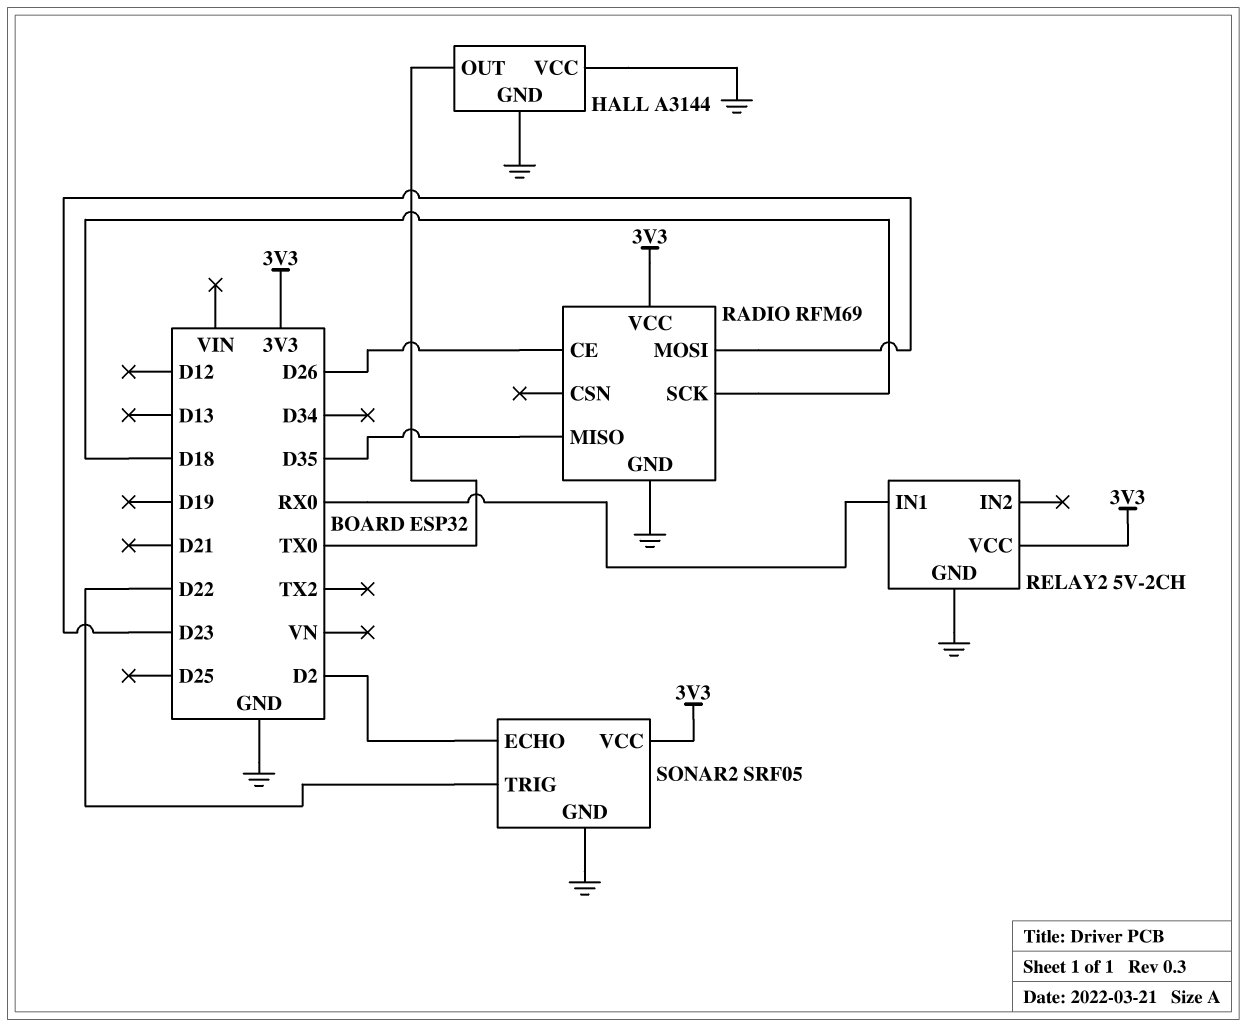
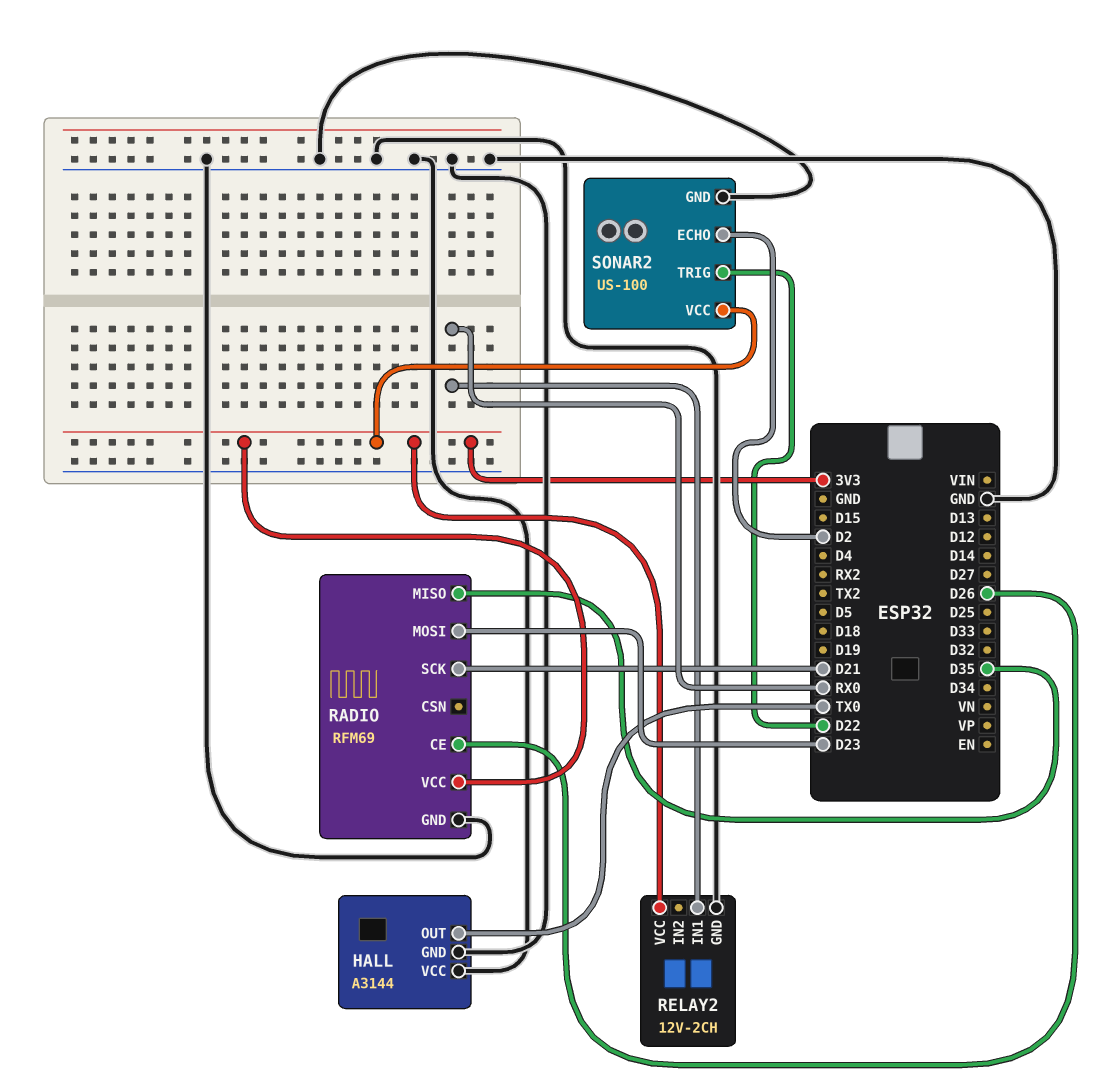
RADIO pin SCK: D18 -> D21
RELAY2: 5V-2CH -> 12V-2CH
SONAR2: SRF05 -> US-100

